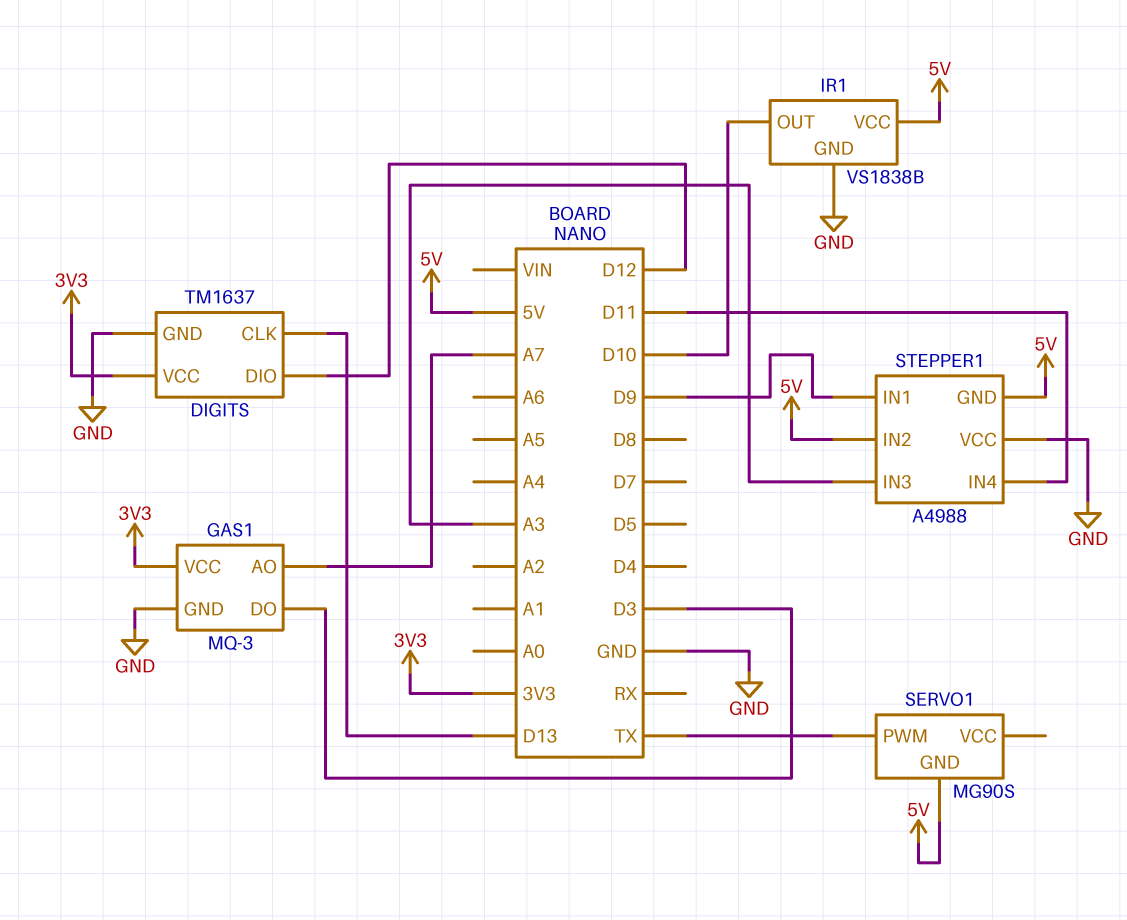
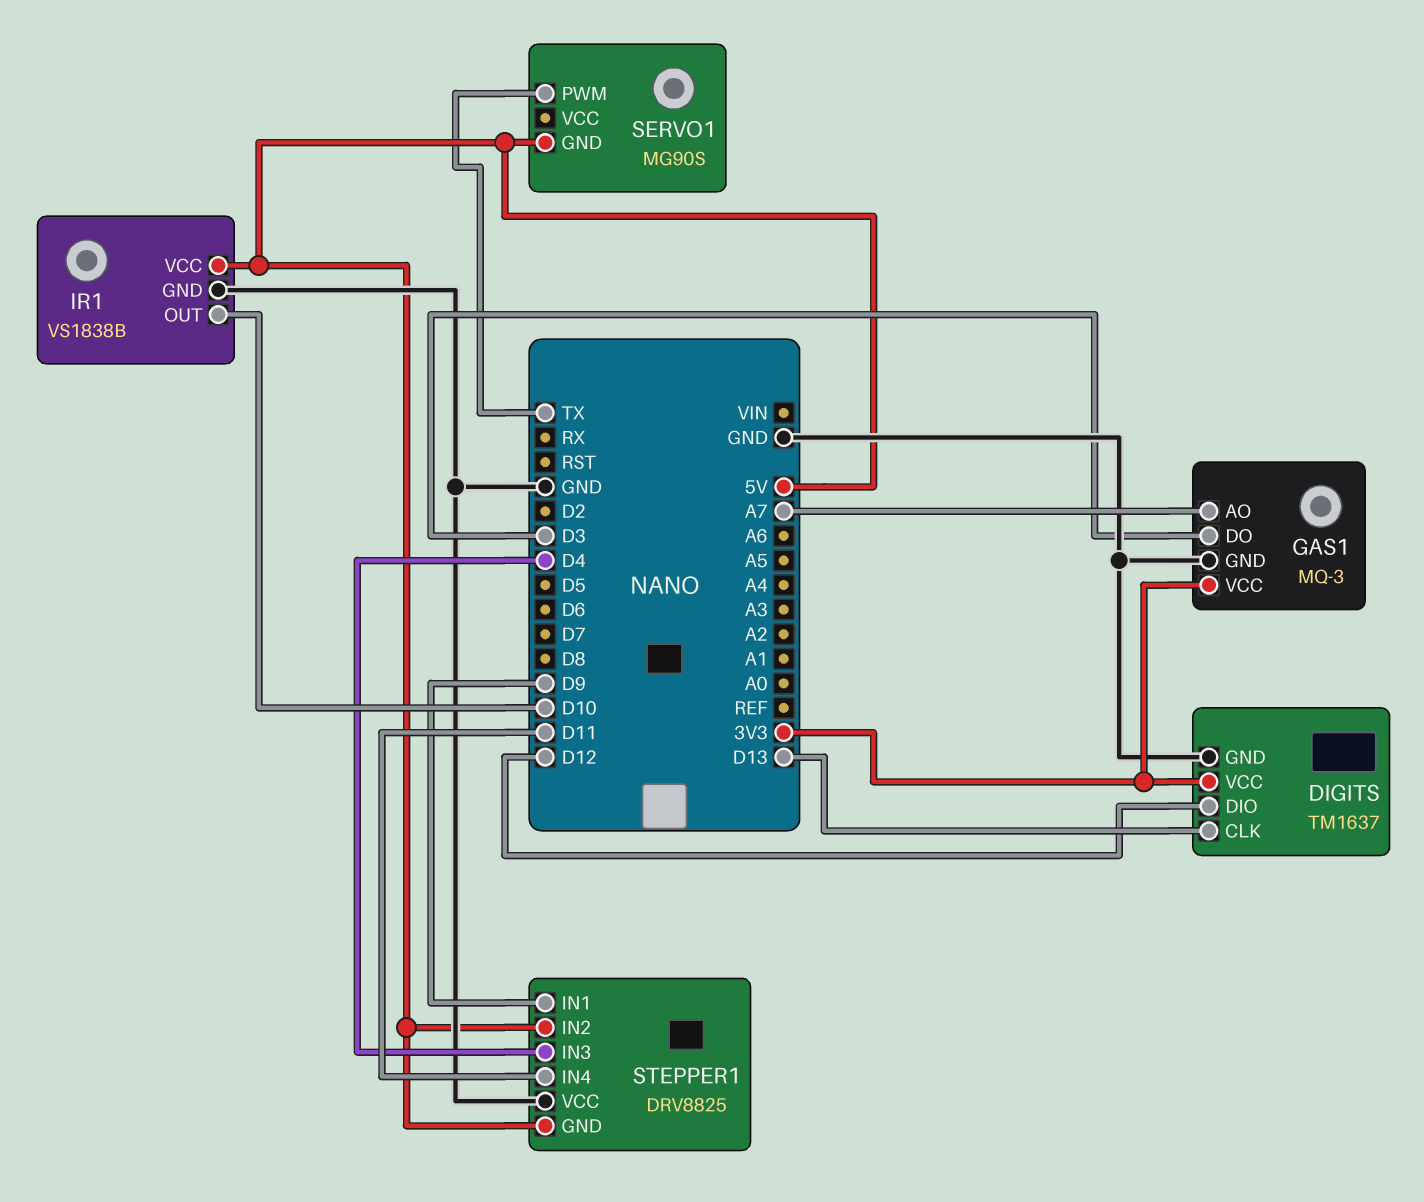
STEPPER1: A4988 -> DRV8825
STEPPER1 pin IN3: A3 -> D4

